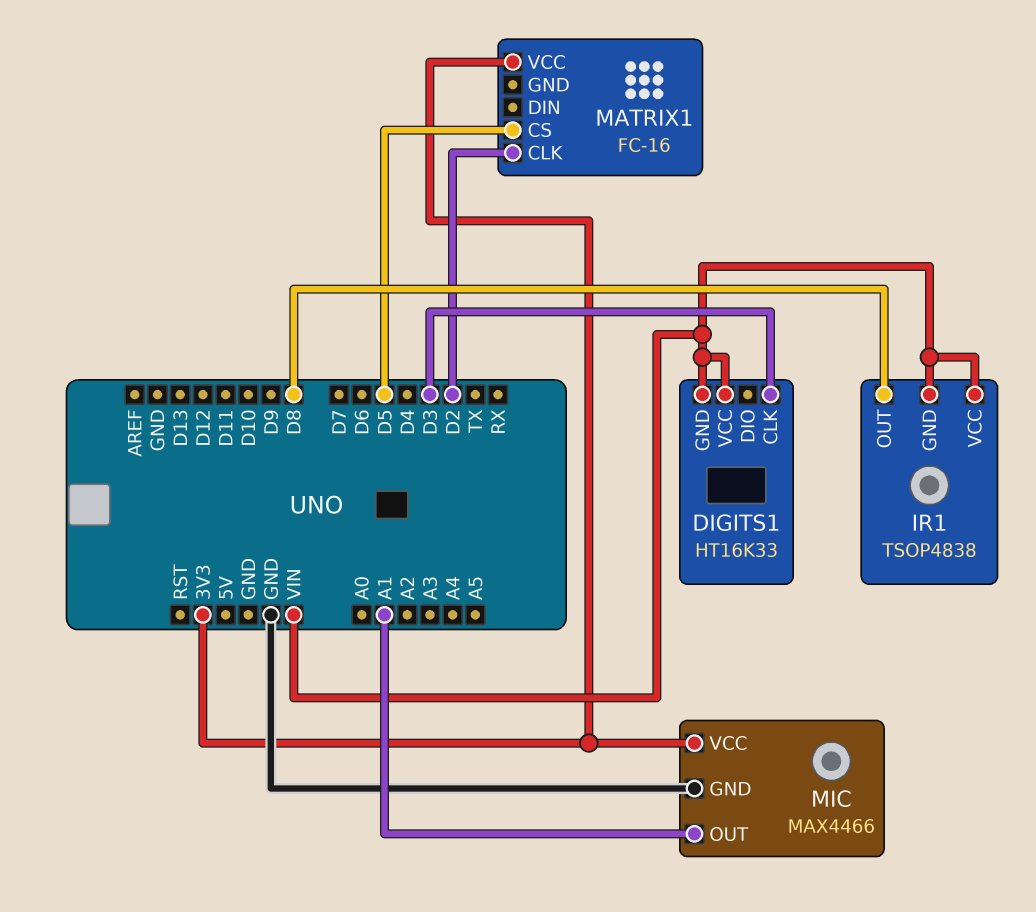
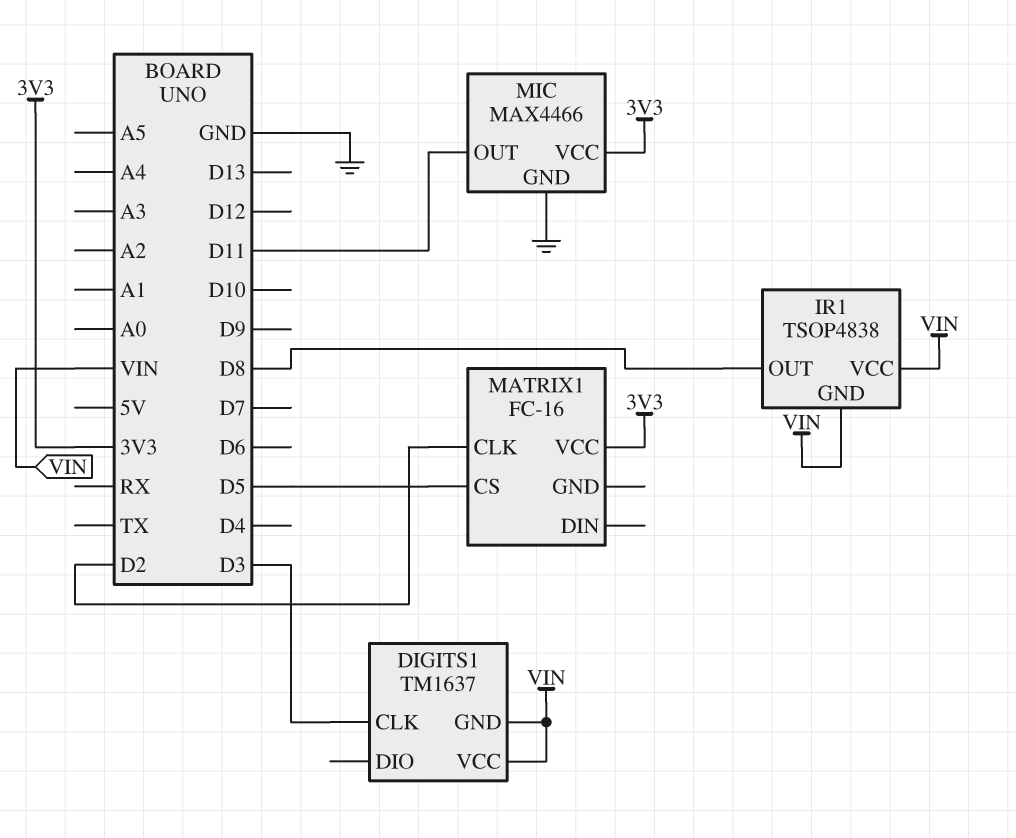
DIGITS1: HT16K33 -> TM1637
MIC pin OUT: A1 -> D11

